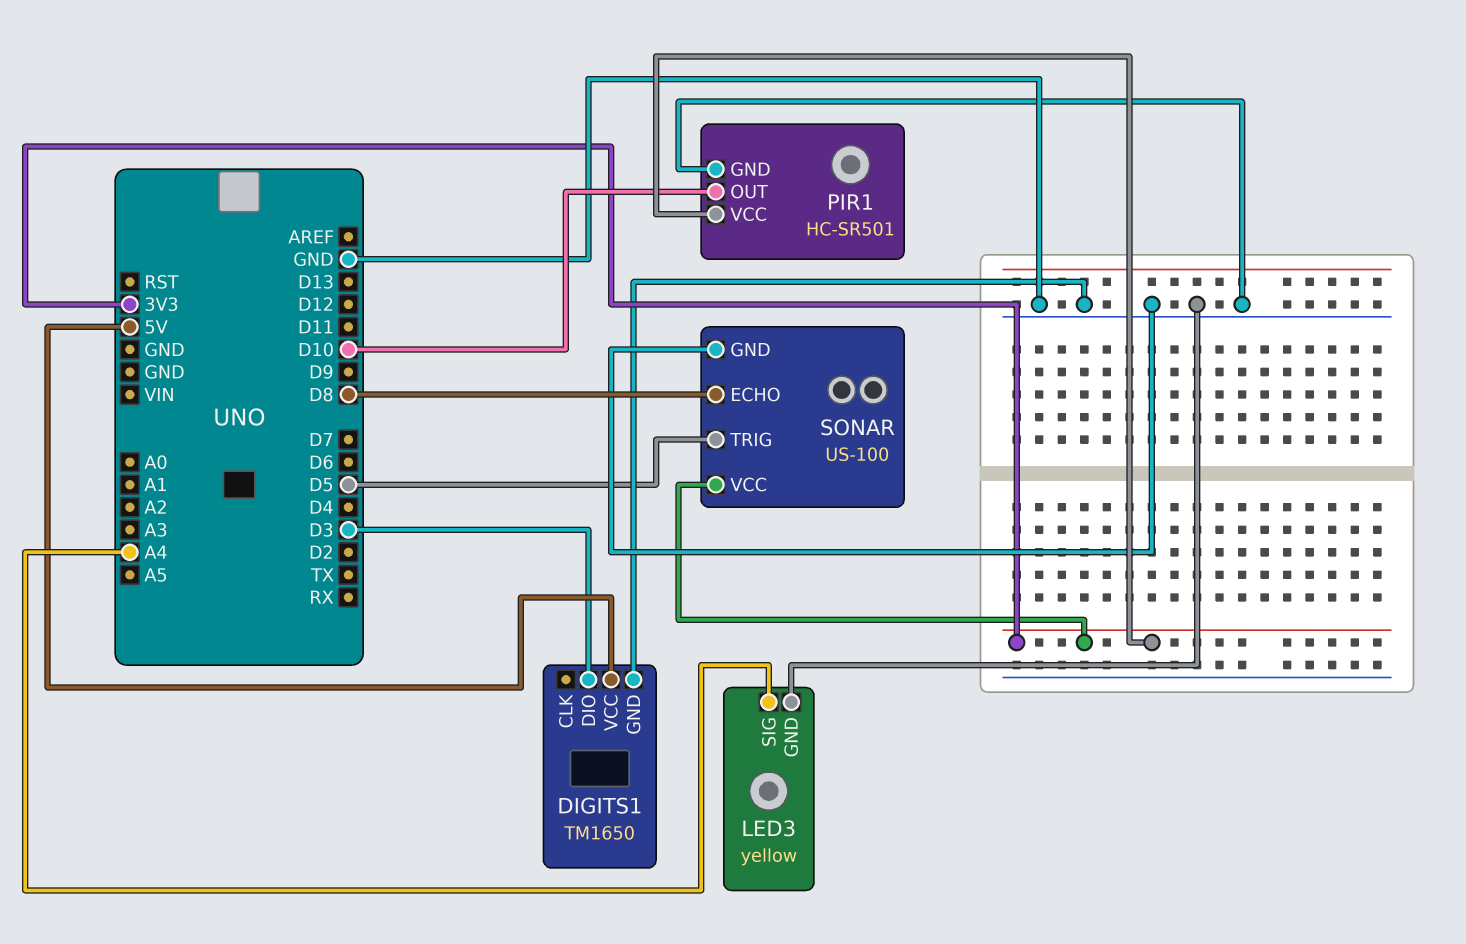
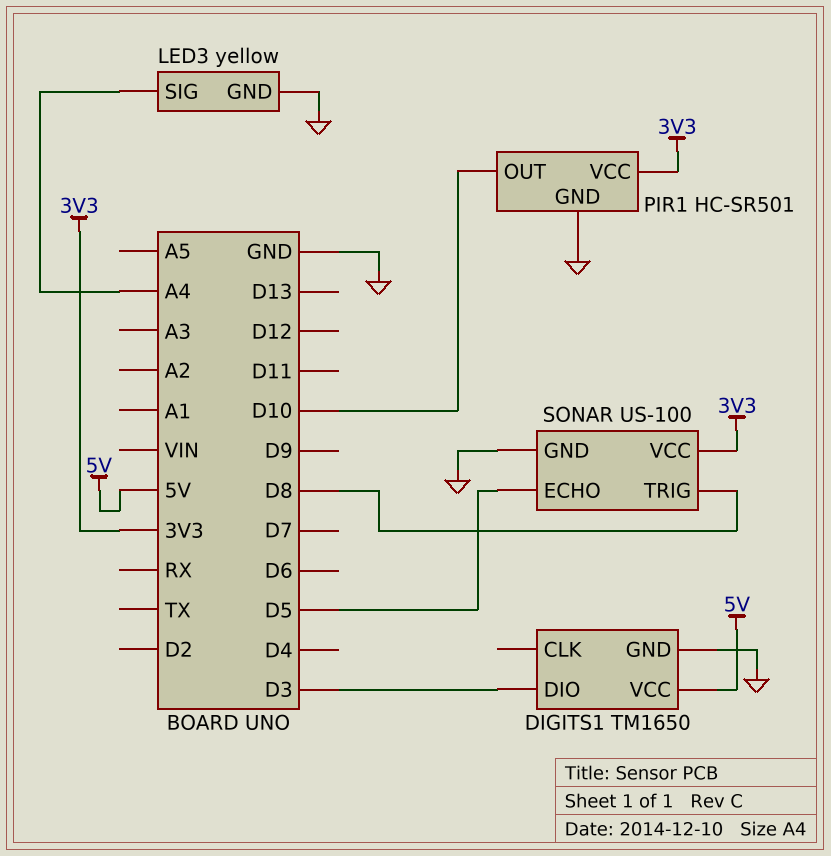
SONAR pin ECHO: D8 -> D5
SONAR pin TRIG: D5 -> D8

